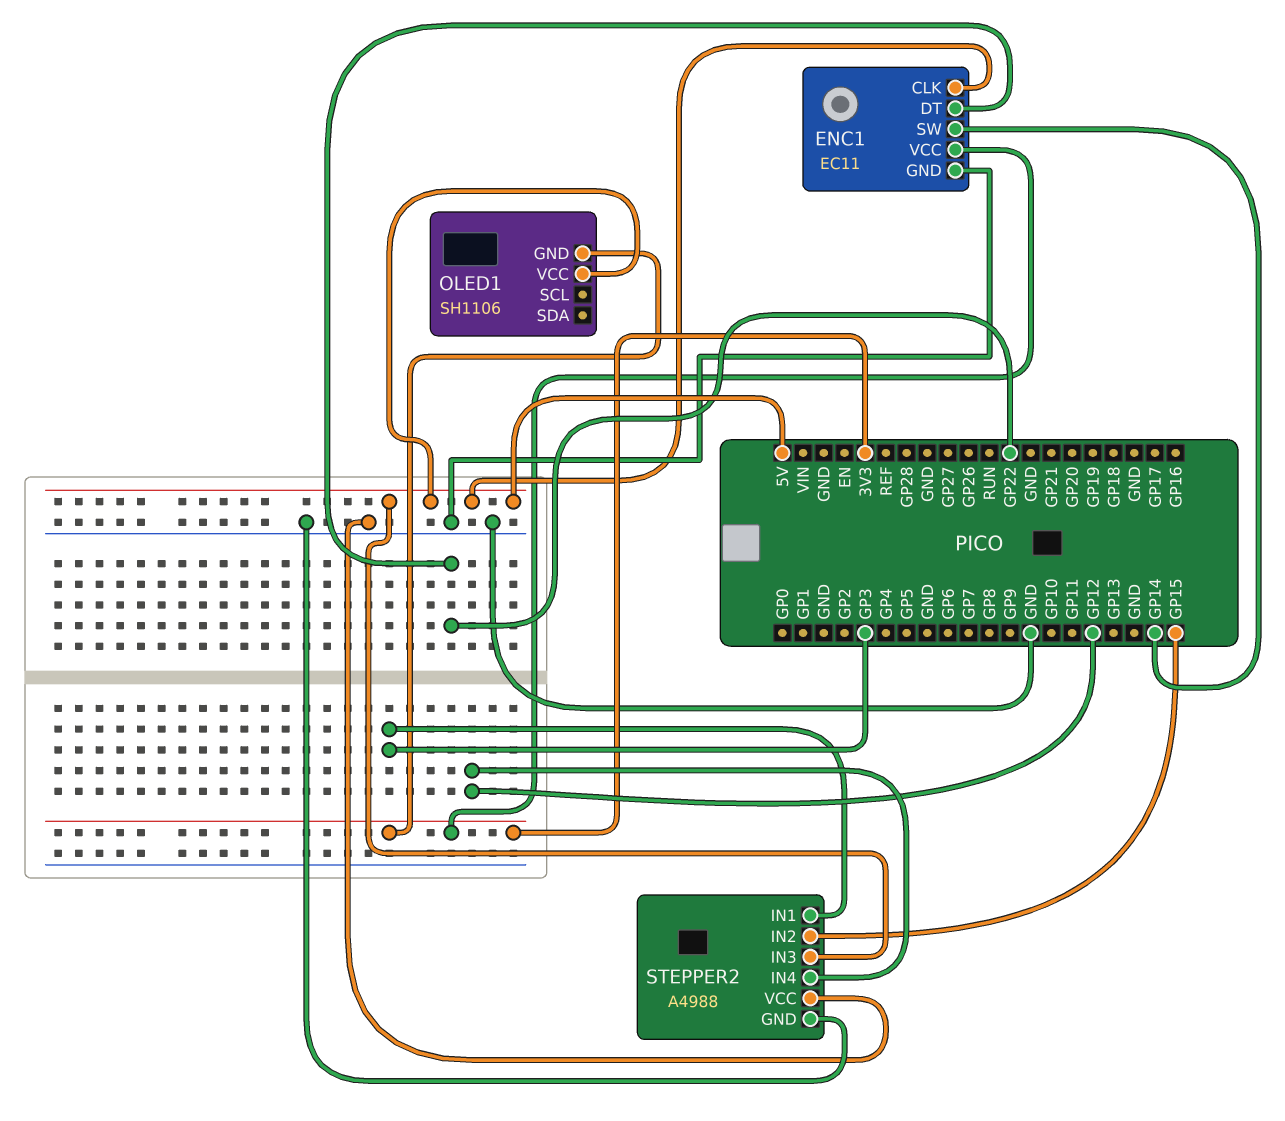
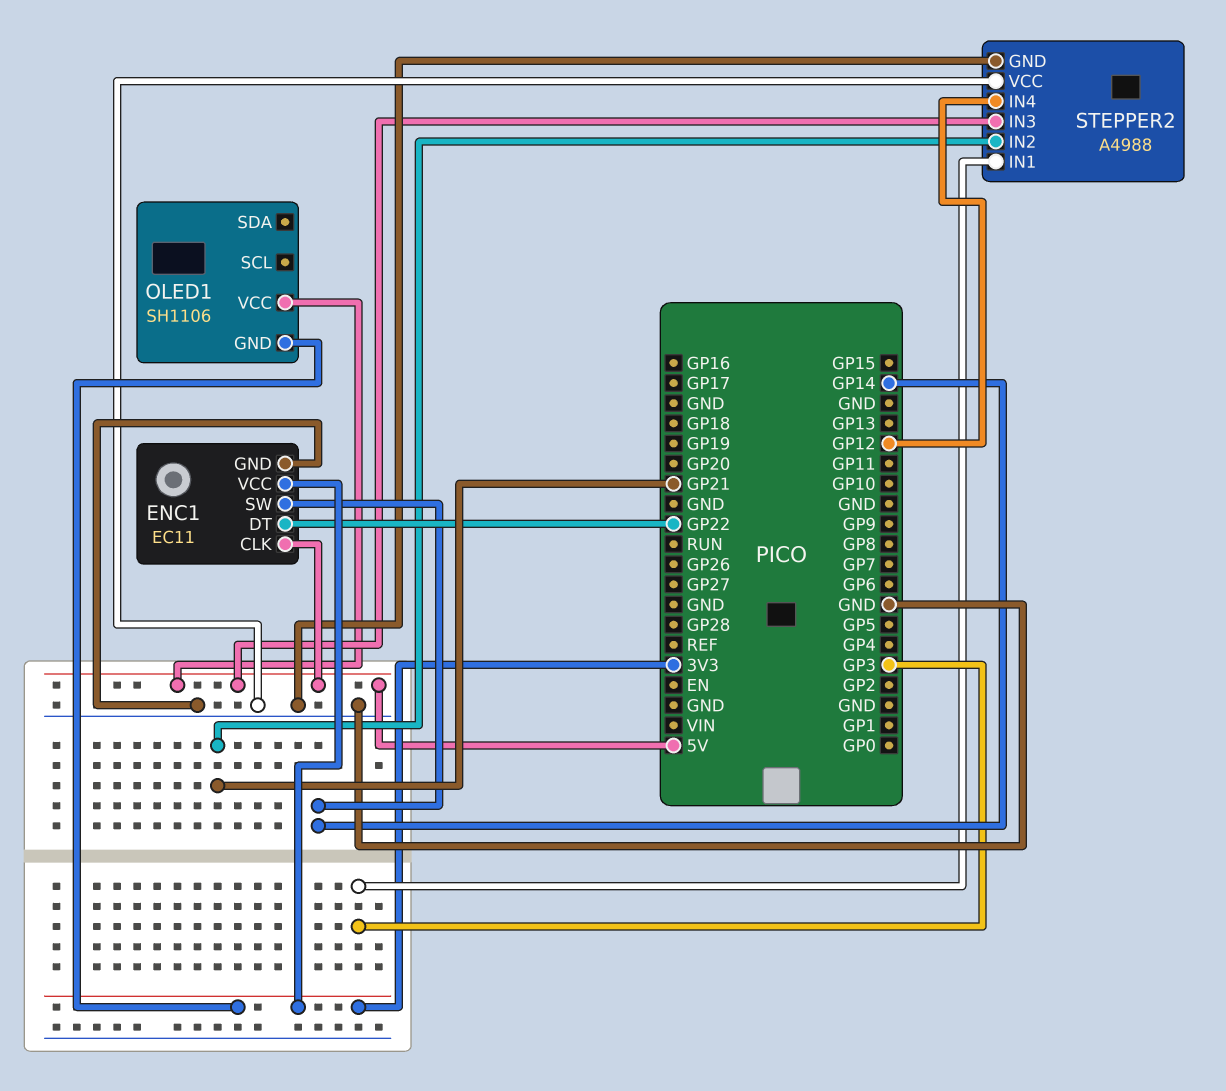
STEPPER2 pin IN2: GP15 -> GP21

